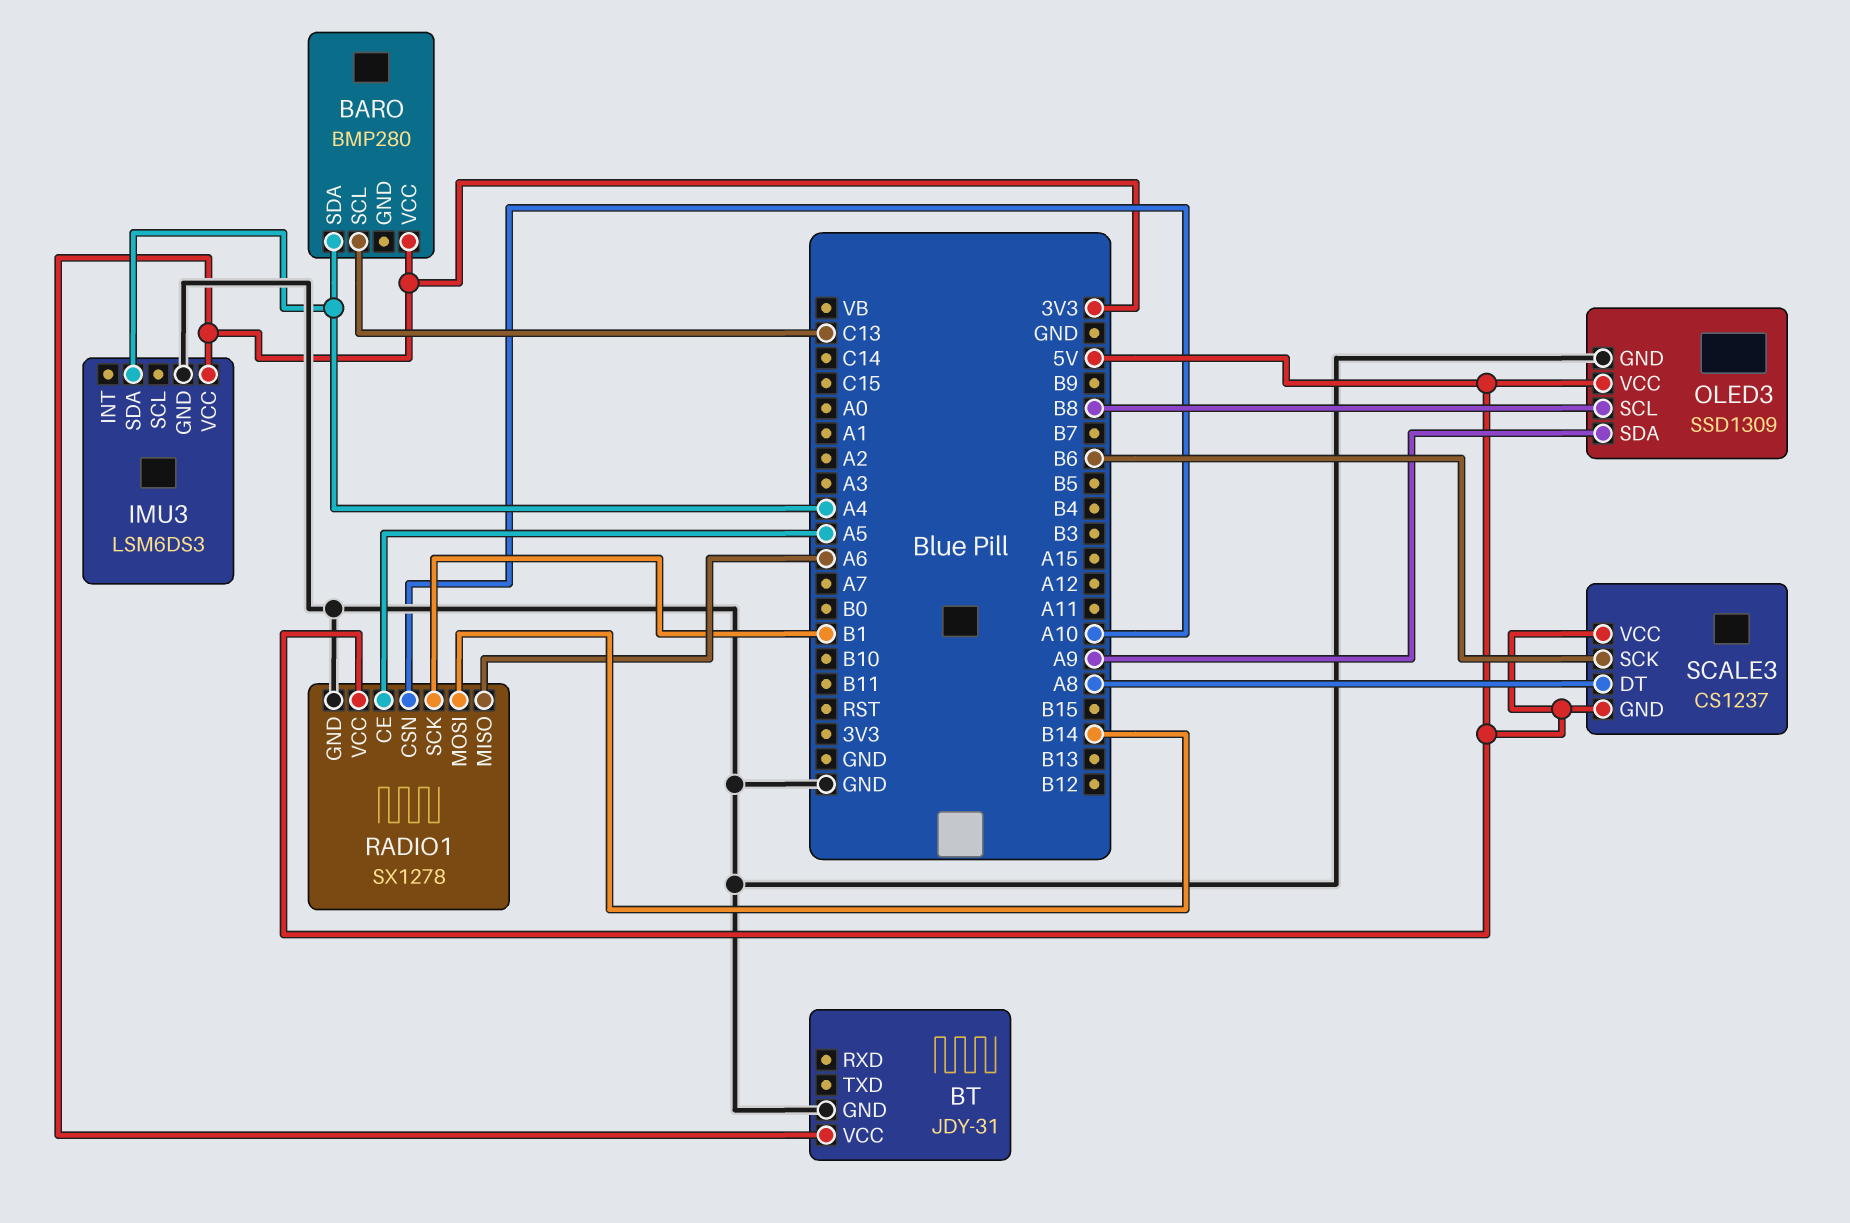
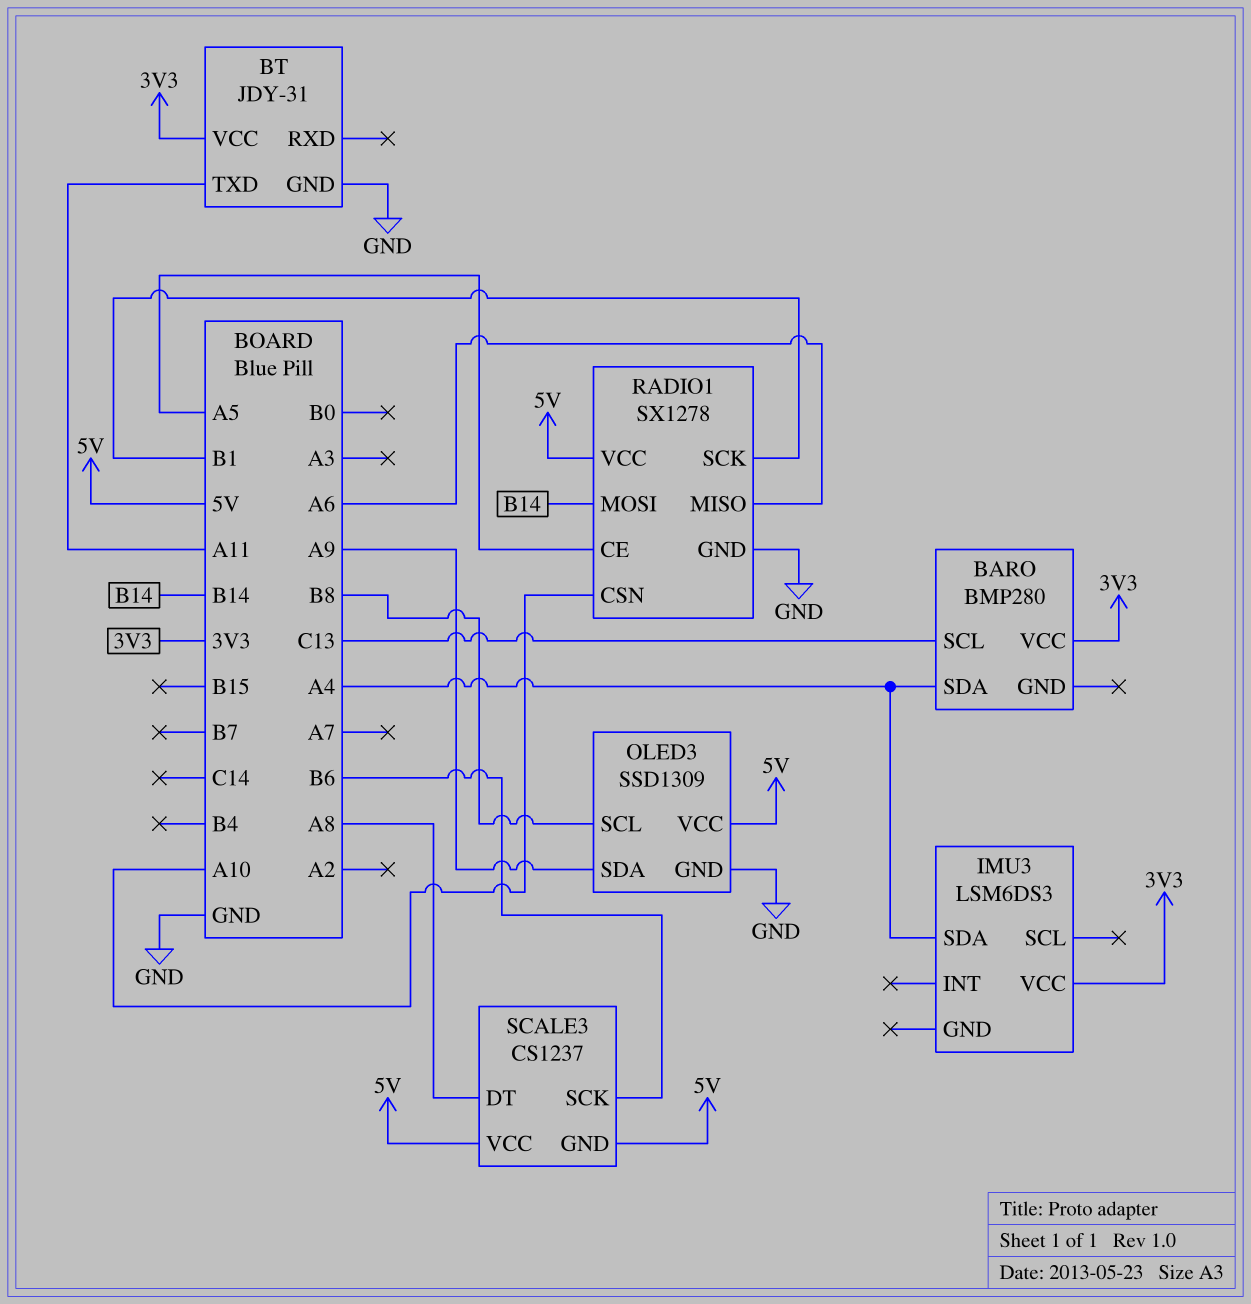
BT pin TXD: none -> A11
IMU3 pin GND: GND -> none

